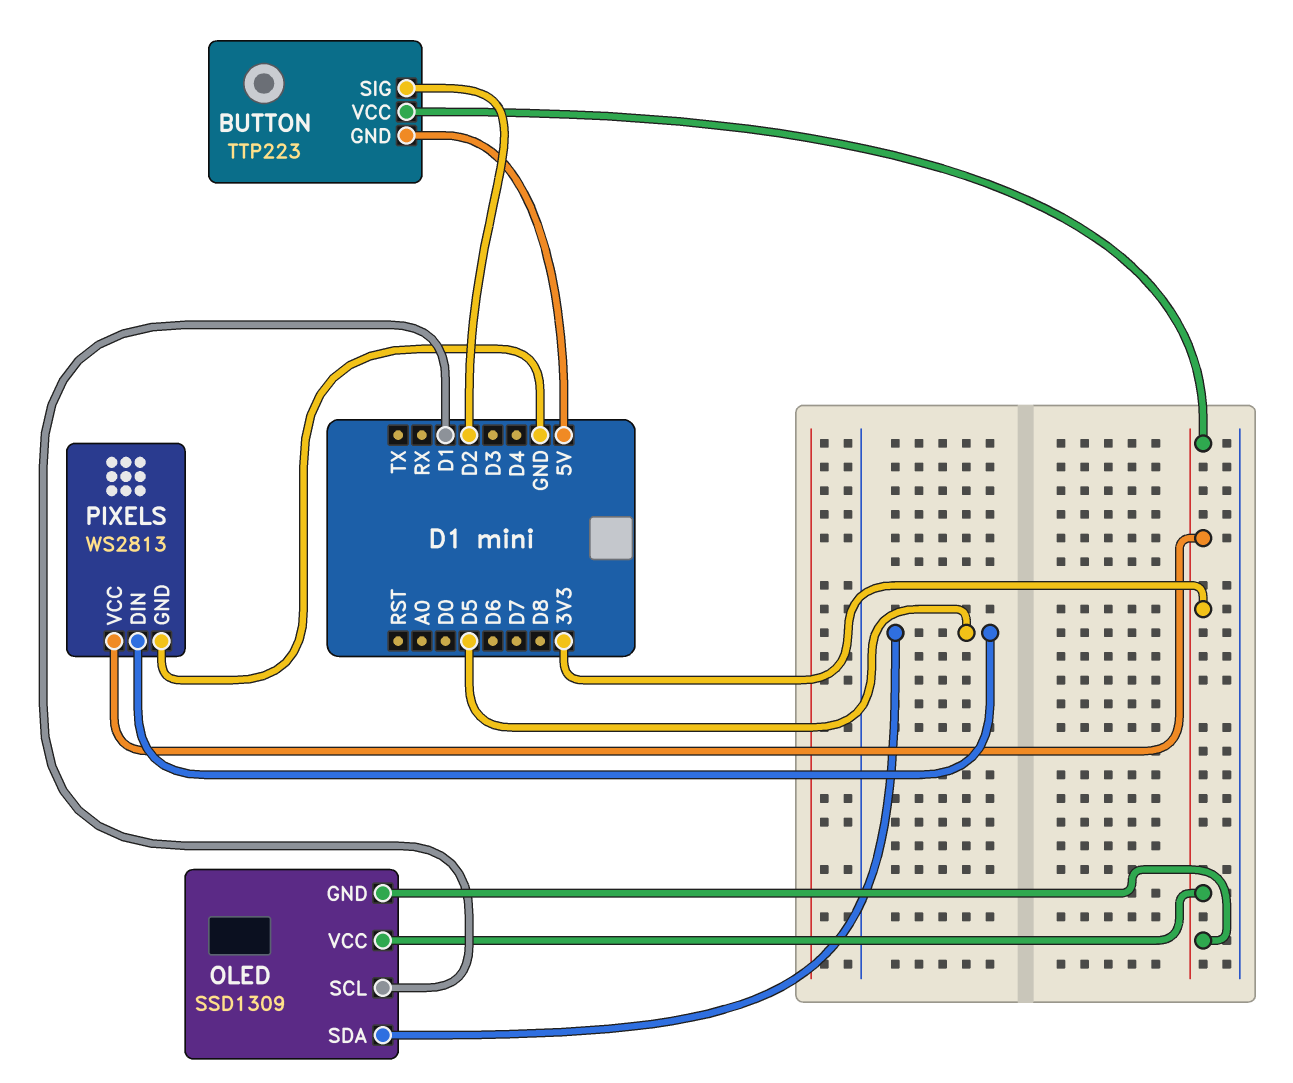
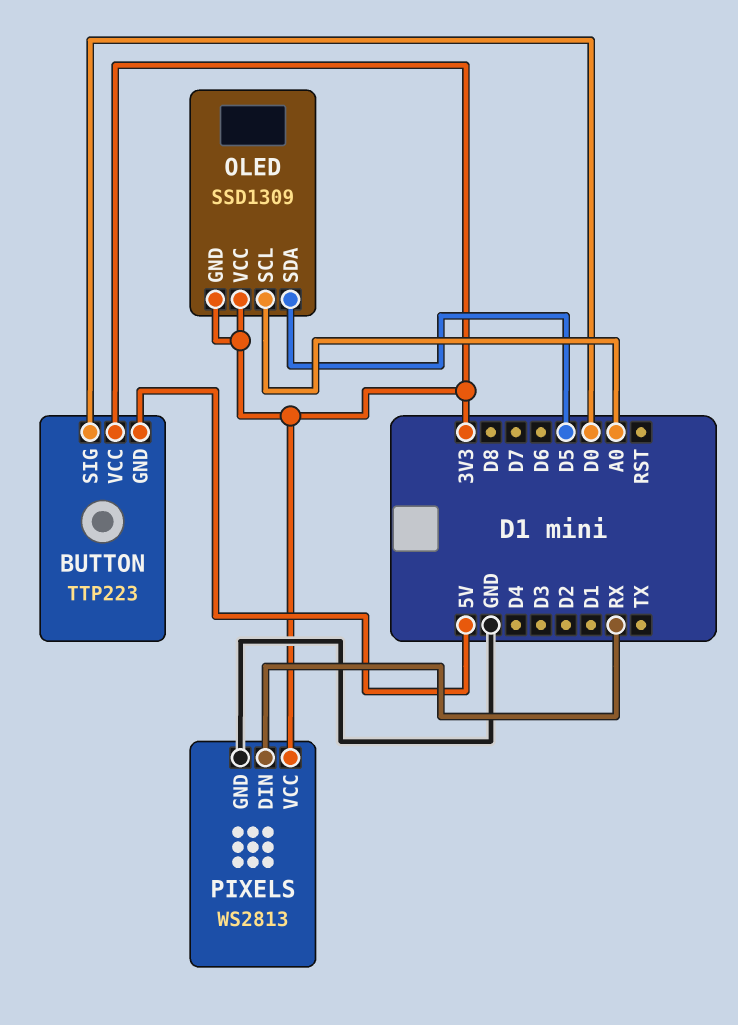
BUTTON pin SIG: D2 -> D0
OLED pin SCL: D1 -> A0
PIXELS pin DIN: D5 -> RX

